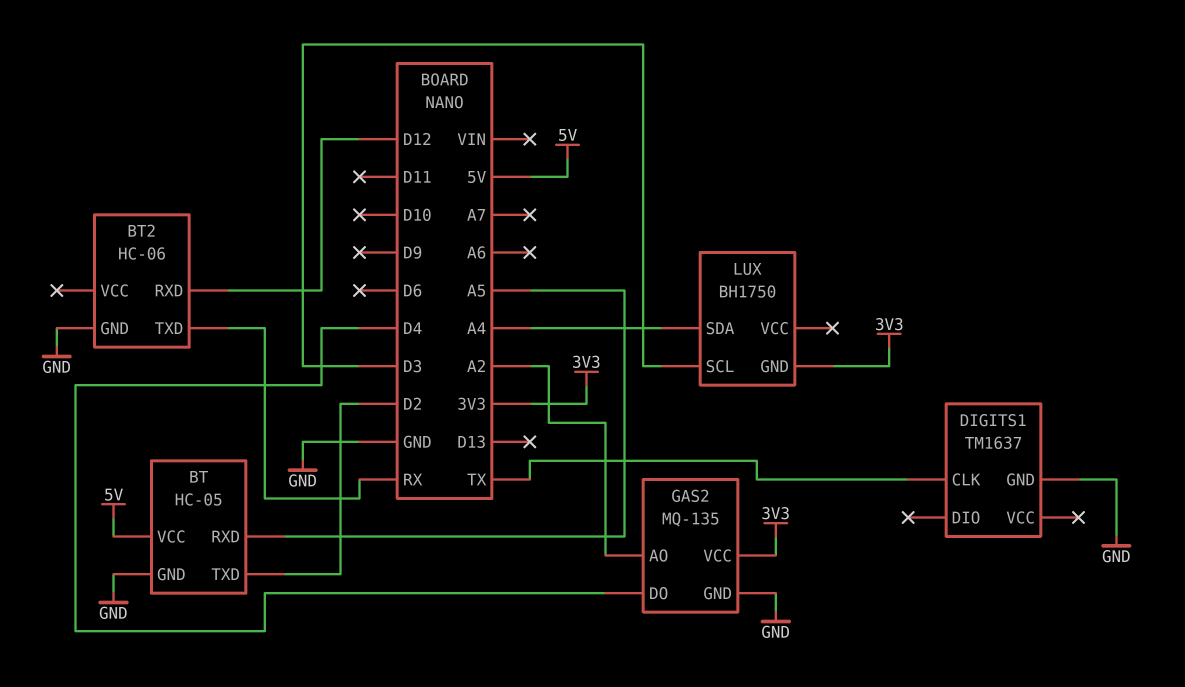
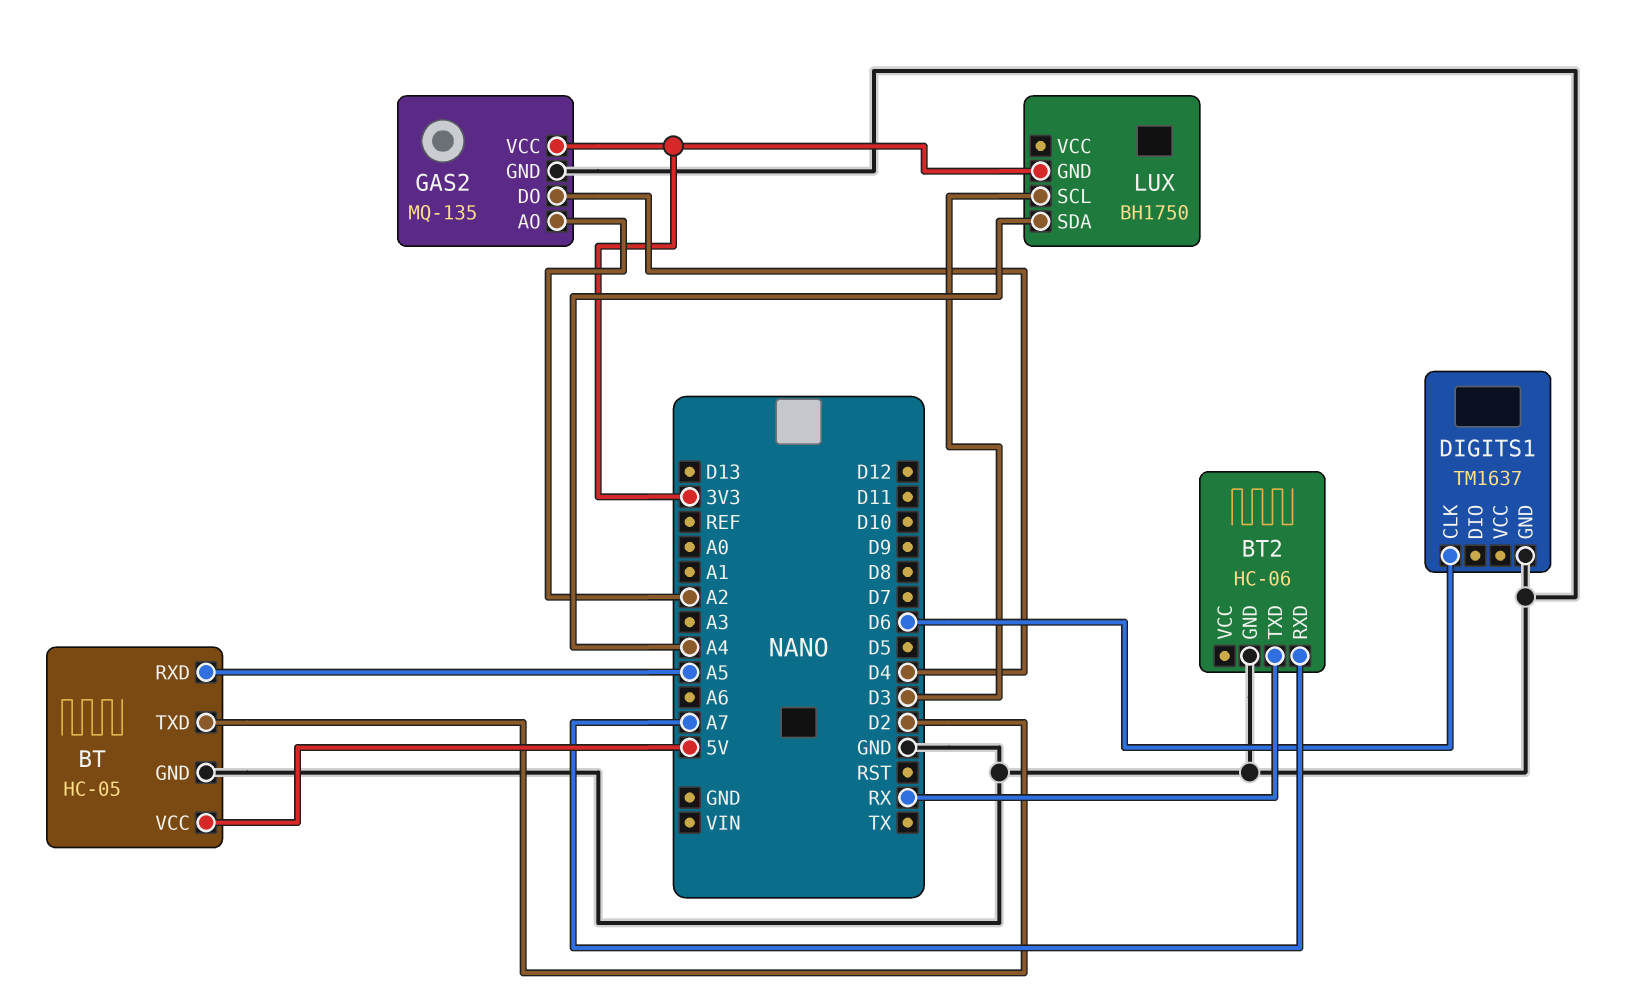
BT2 pin RXD: D12 -> A7
DIGITS1 pin CLK: TX -> D6

